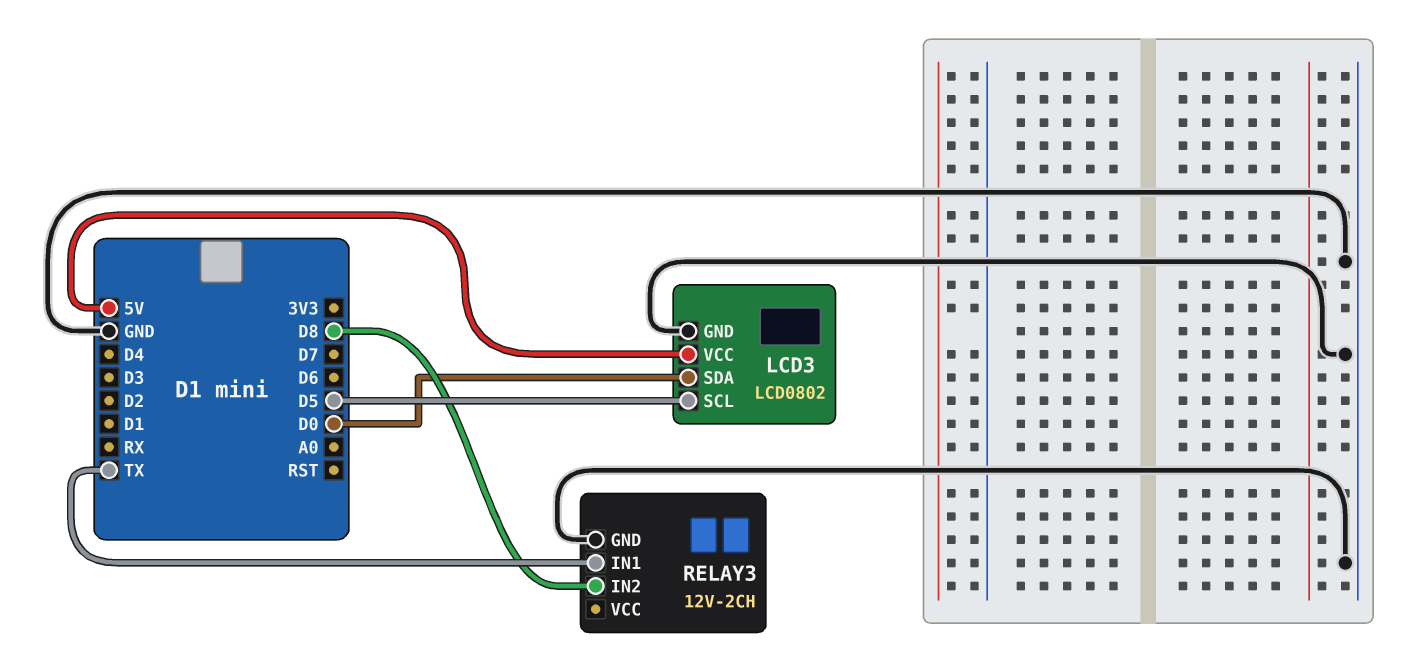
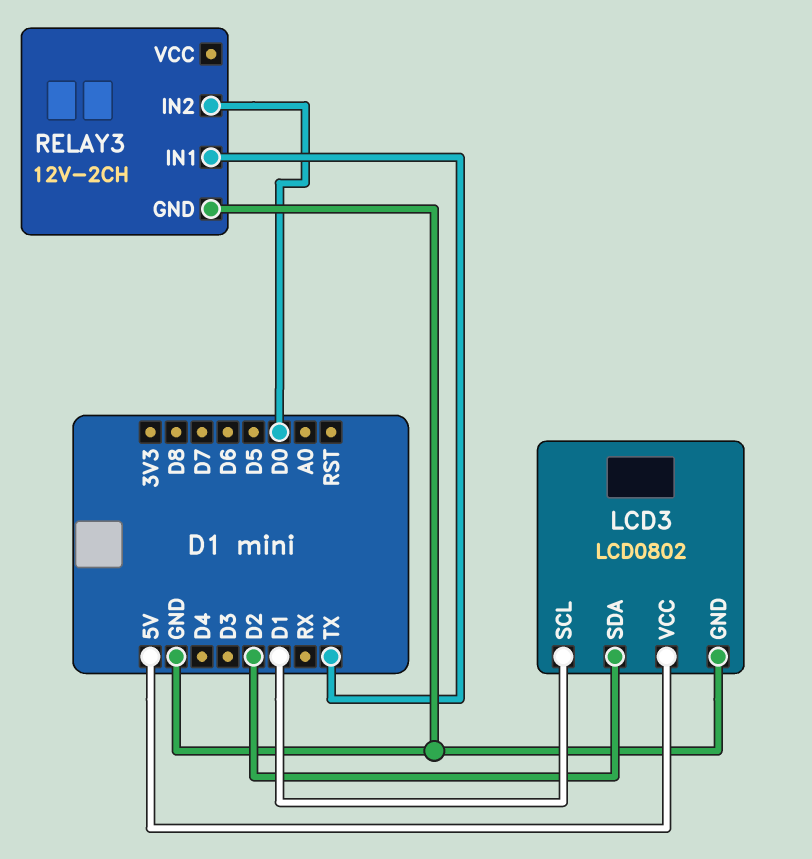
LCD3 pin SCL: D5 -> D1
LCD3 pin SDA: D0 -> D2
RELAY3 pin IN2: D8 -> D0

